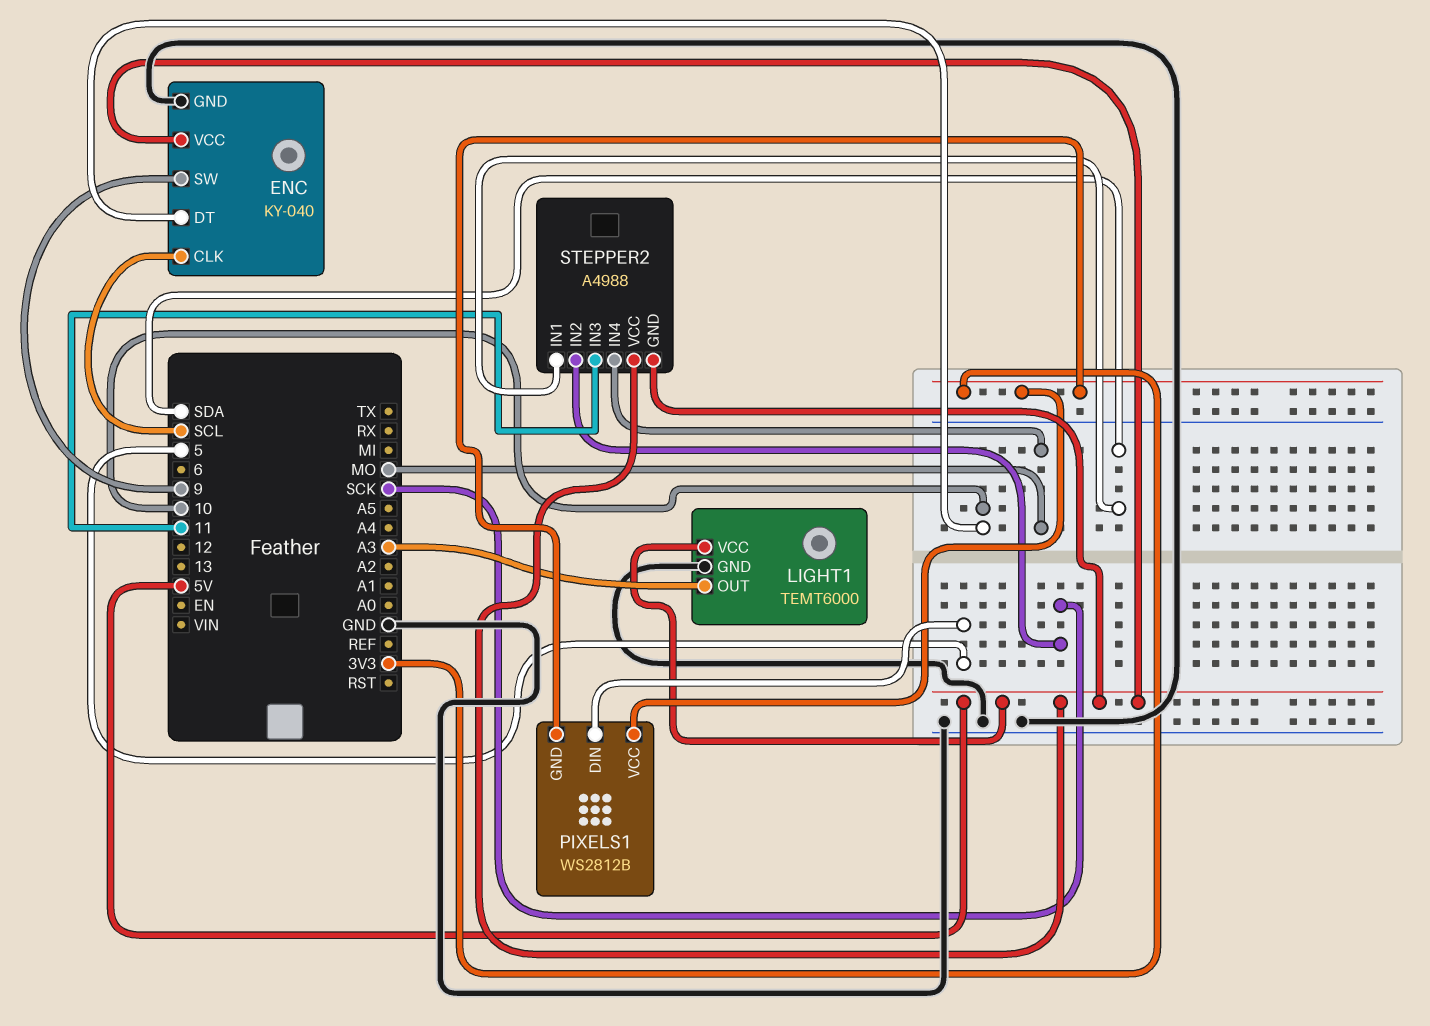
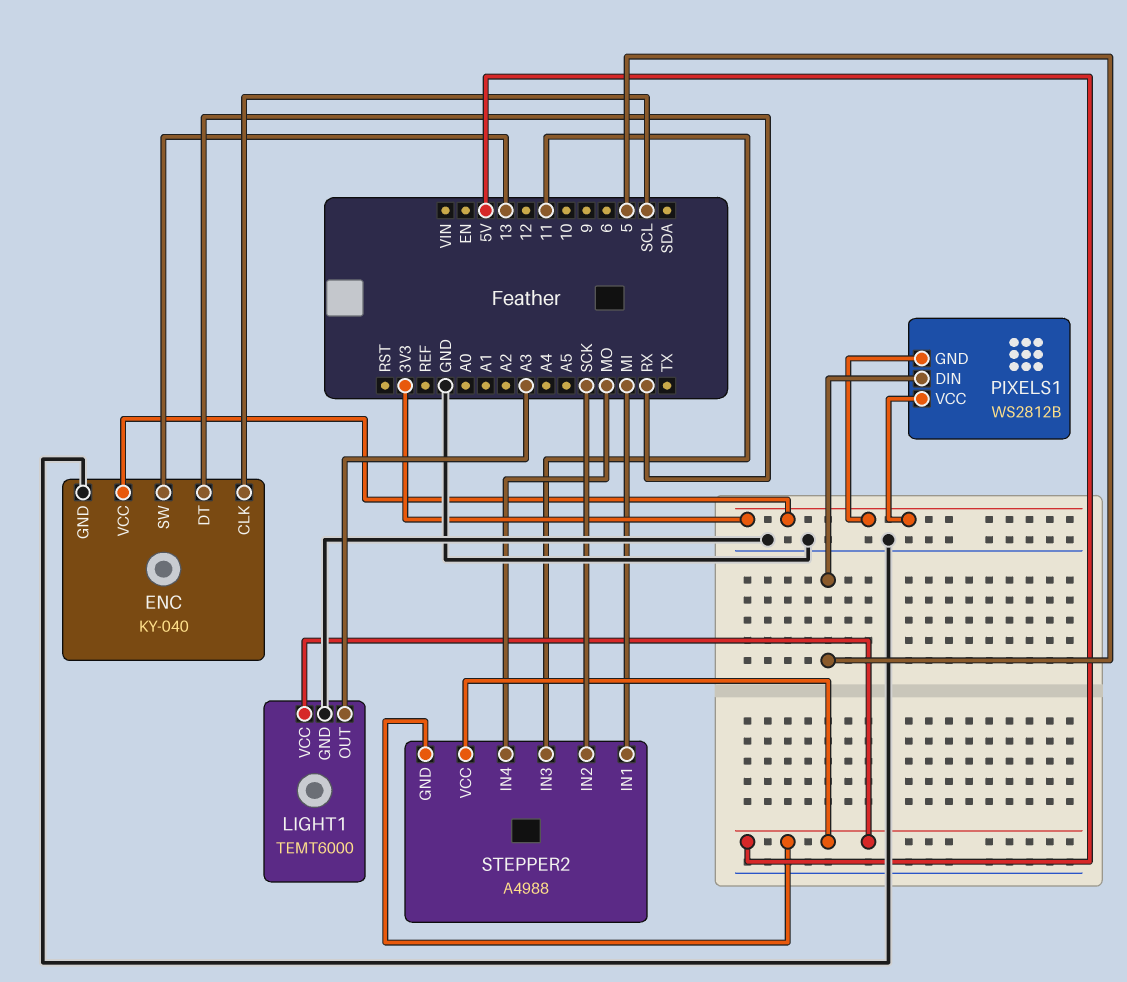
ENC pin DT: 10 -> RX
ENC pin SW: 9 -> 13
ENC pin VCC: 5V -> 3V3
STEPPER2 pin IN1: SDA -> MI

